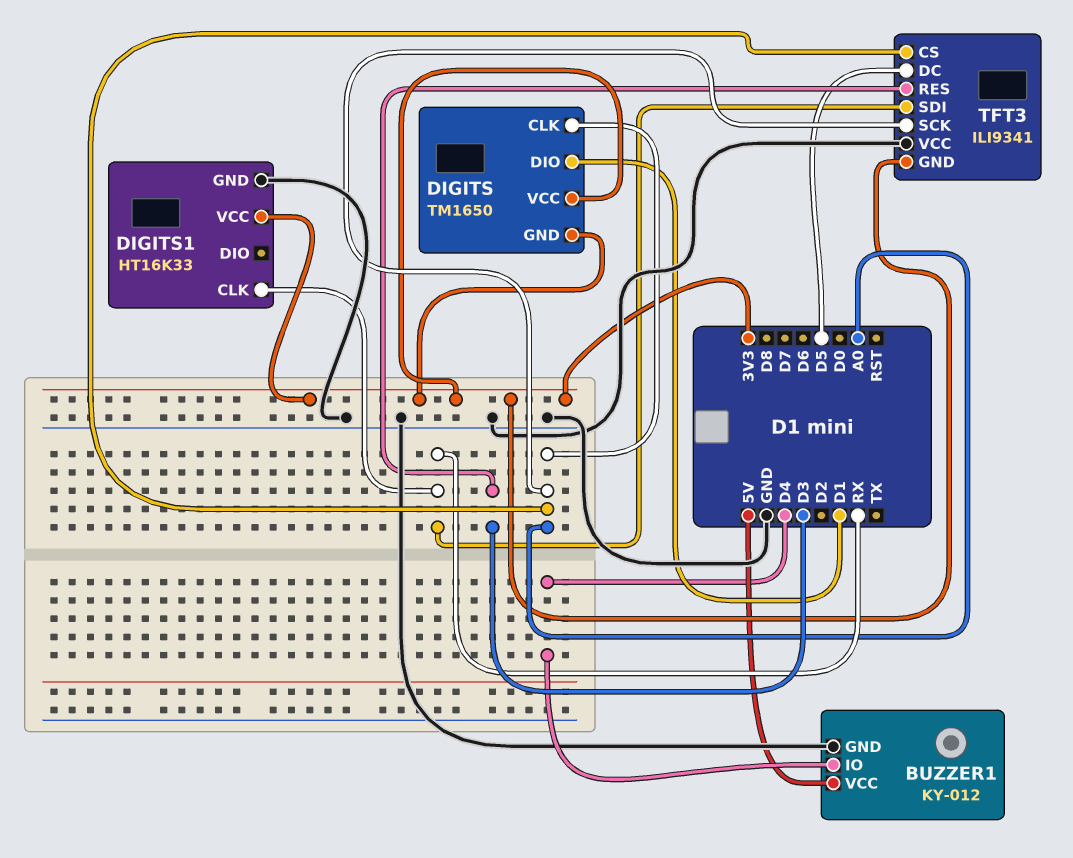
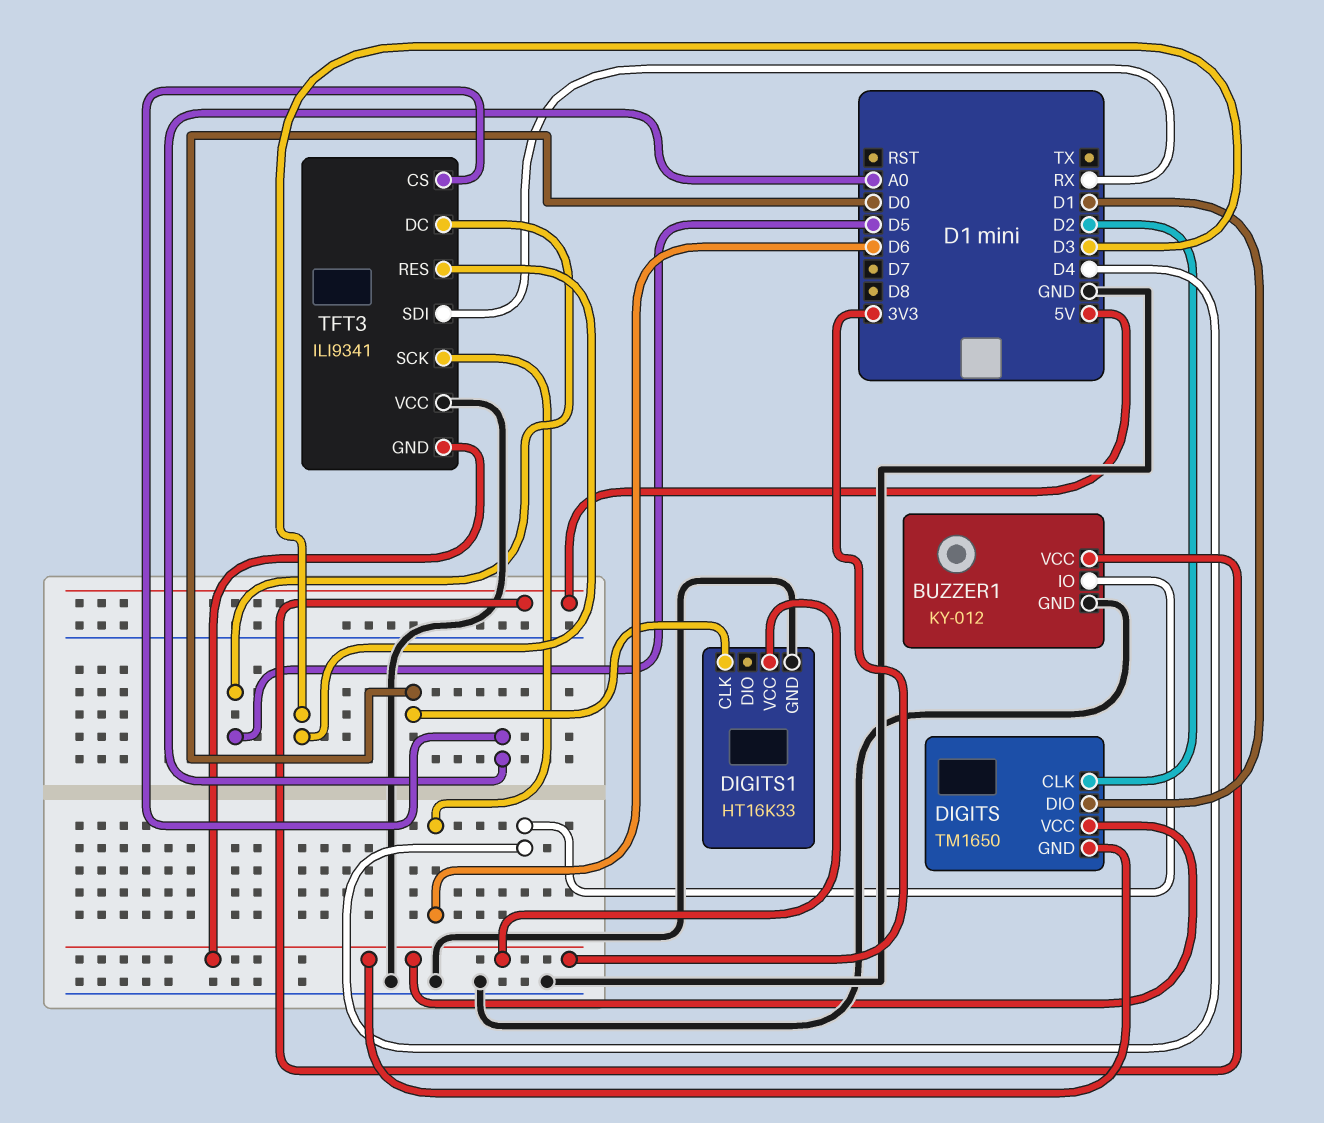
DIGITS pin CLK: A0 -> D2
DIGITS1 pin CLK: RX -> D0
TFT3 pin SCK: A0 -> D6

